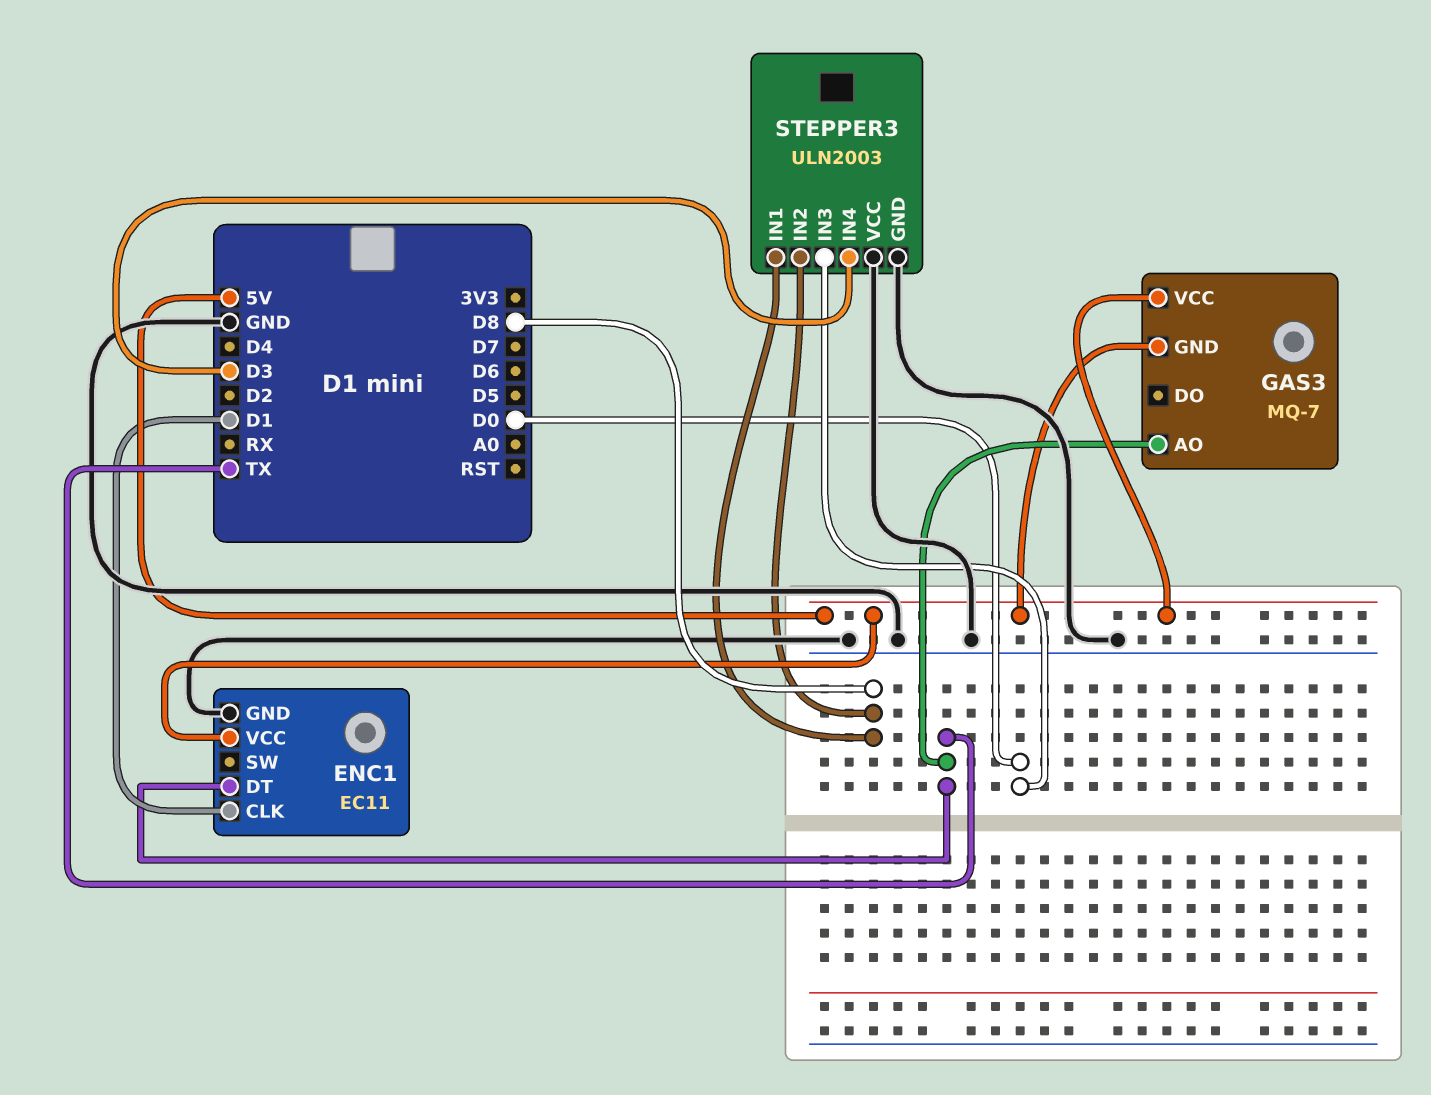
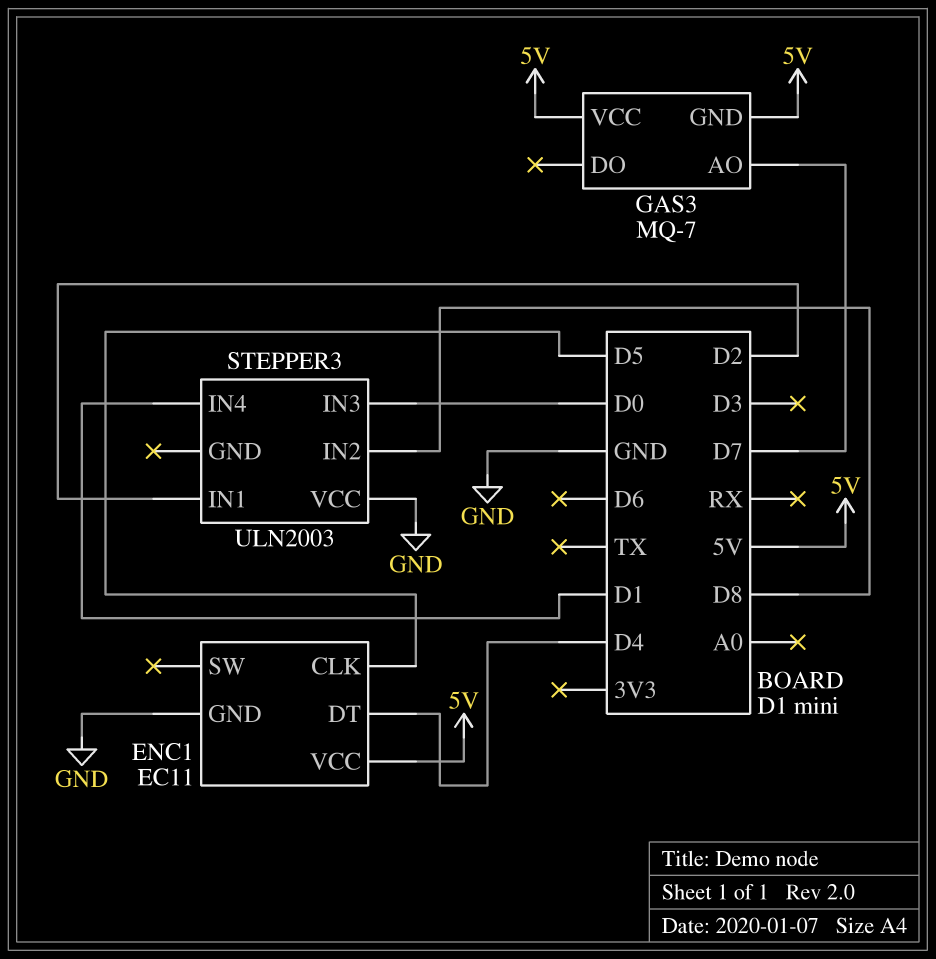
ENC1 pin CLK: D1 -> D5
ENC1 pin DT: TX -> D4
GAS3 pin AO: TX -> D7
STEPPER3 pin GND: GND -> none
STEPPER3 pin IN1: D8 -> D2
STEPPER3 pin IN4: D3 -> D1

